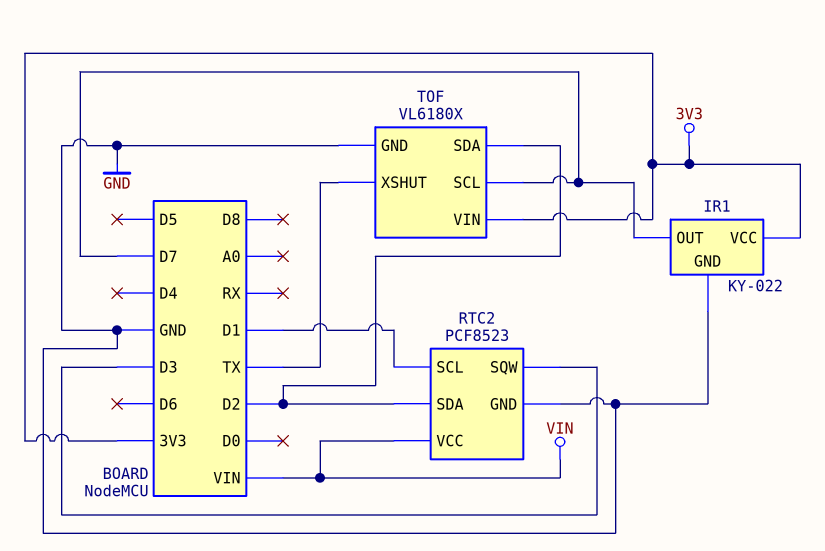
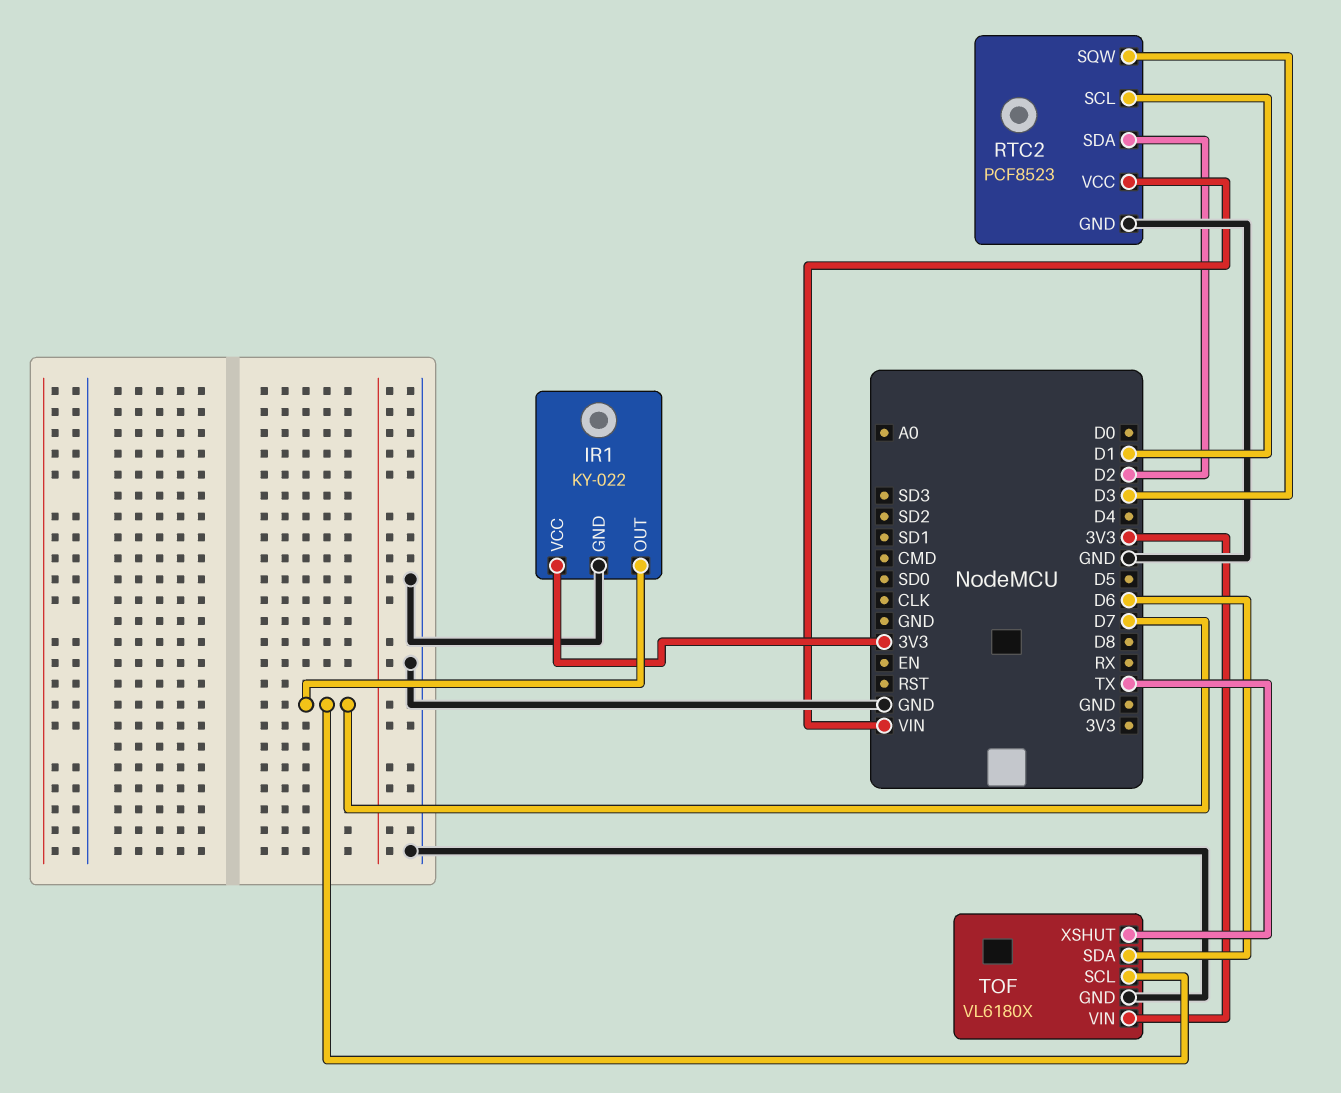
TOF pin SDA: D2 -> D6

